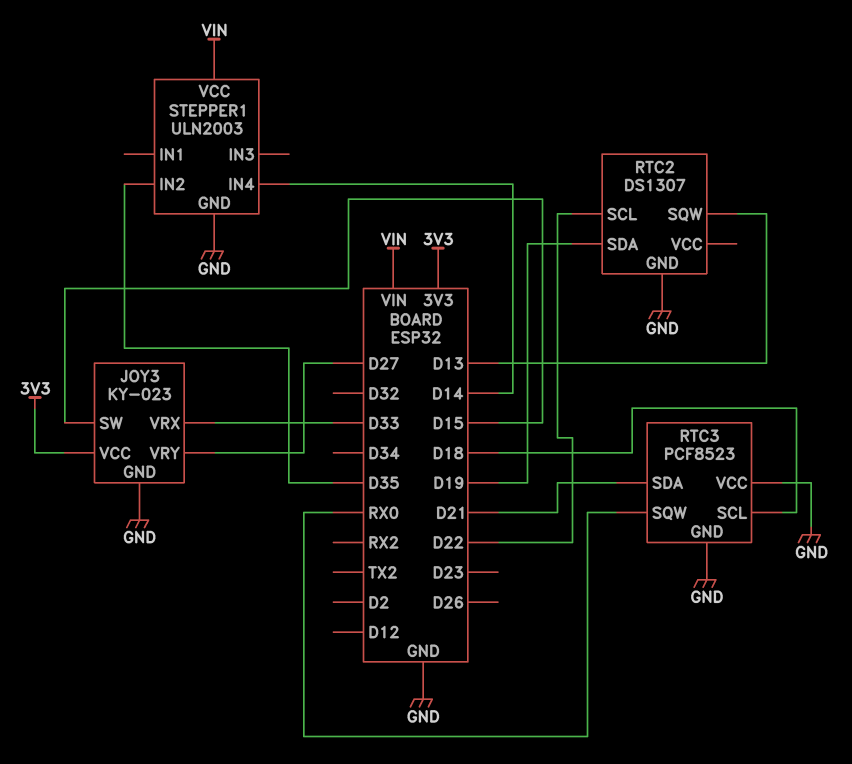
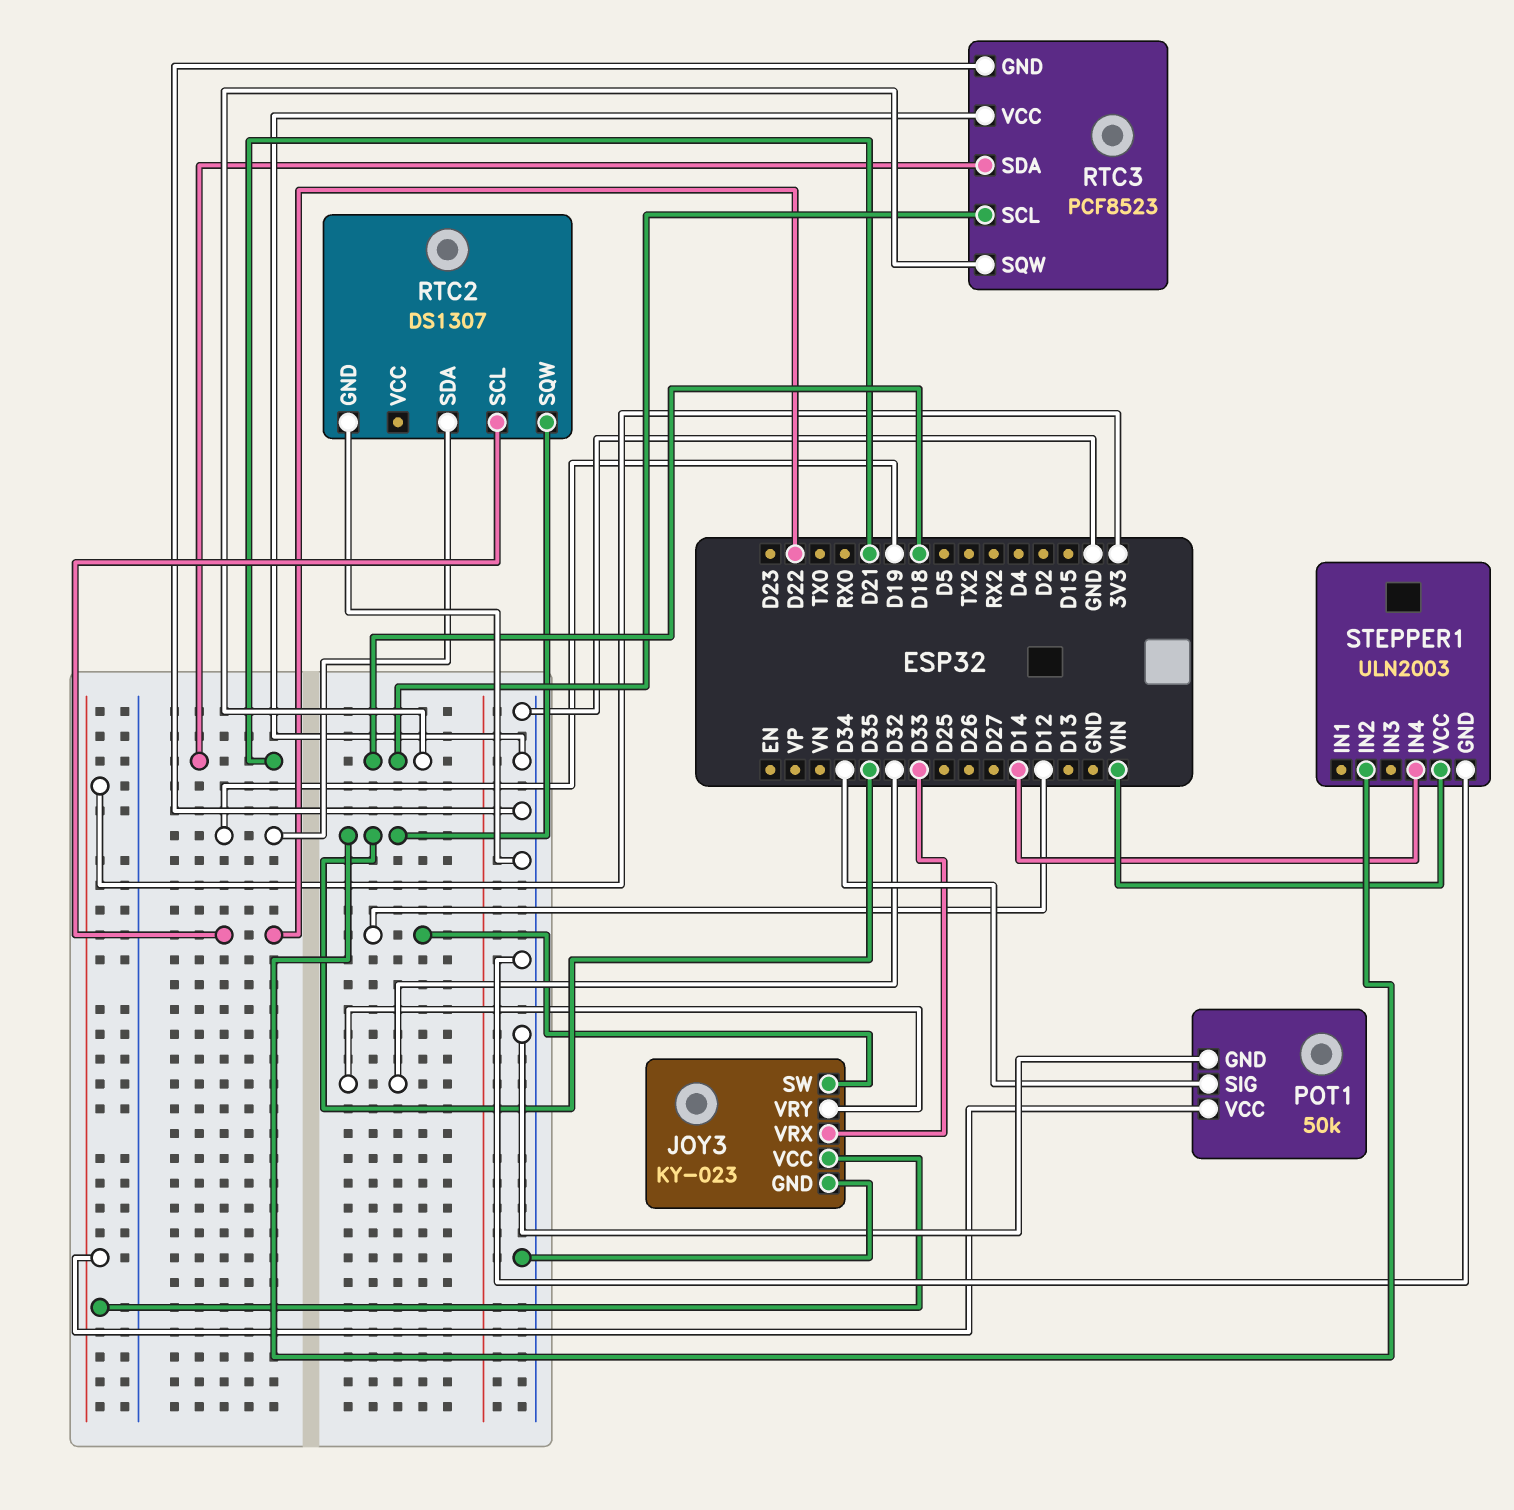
JOY3 pin SW: D15 -> D12
JOY3 pin VRY: D27 -> D32
POT1: none -> 50k
POT1 pin GND: none -> GND
POT1 pin SIG: none -> D34
POT1 pin VCC: none -> 3V3
RTC2 pin SQW: D13 -> D35
RTC3 pin SQW: RX0 -> D18

